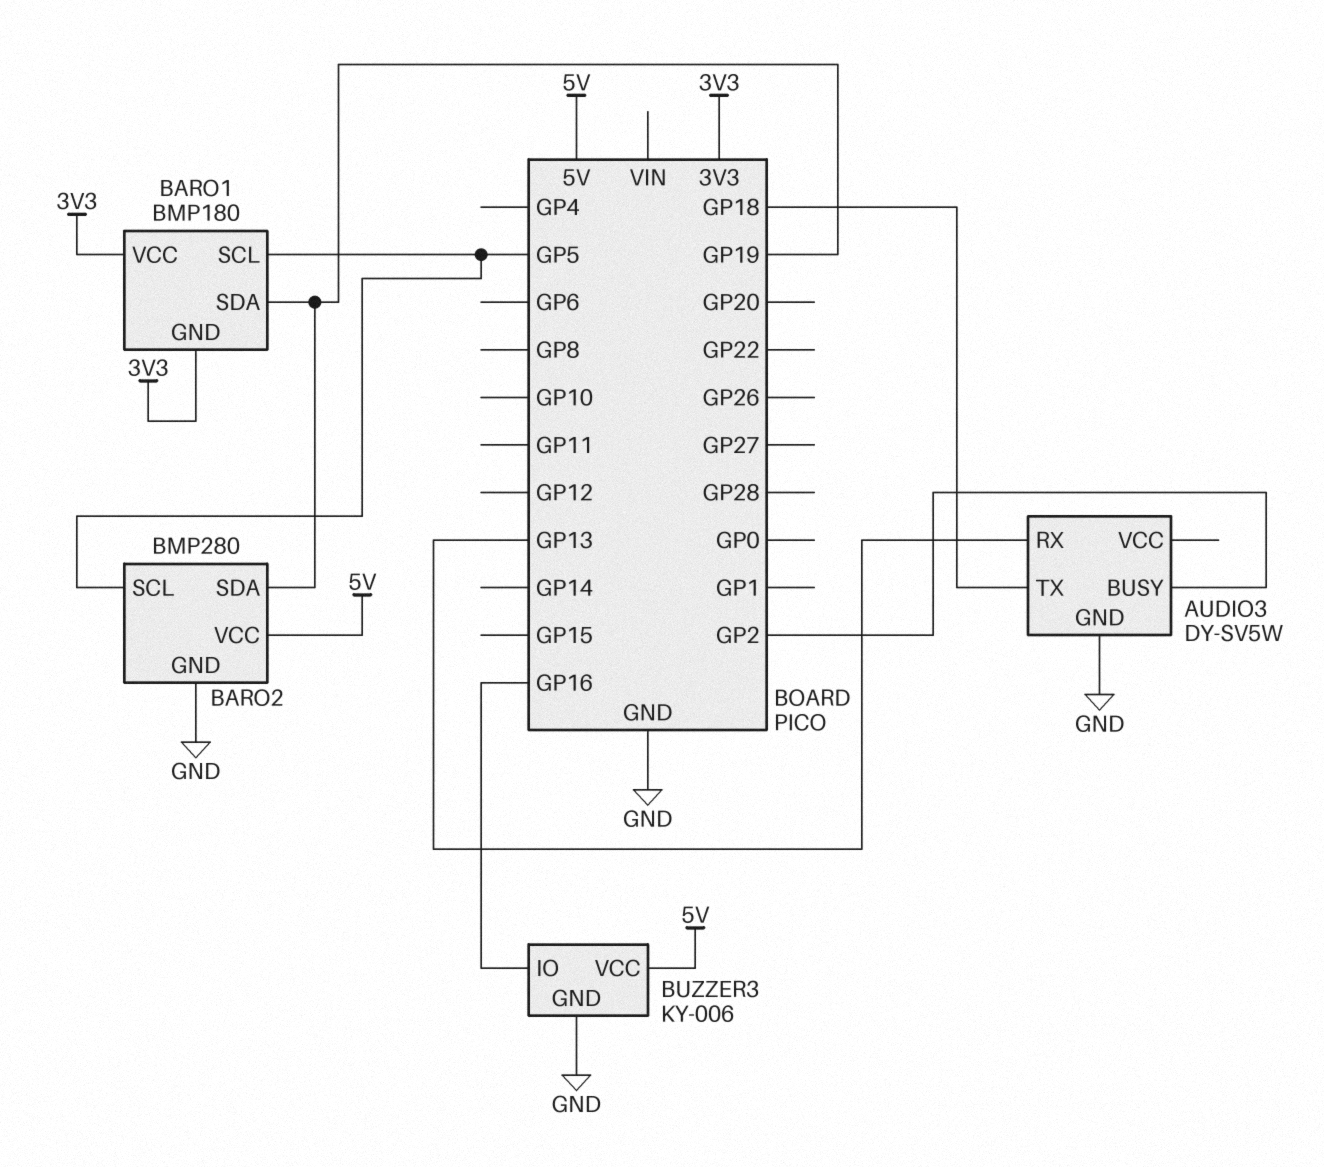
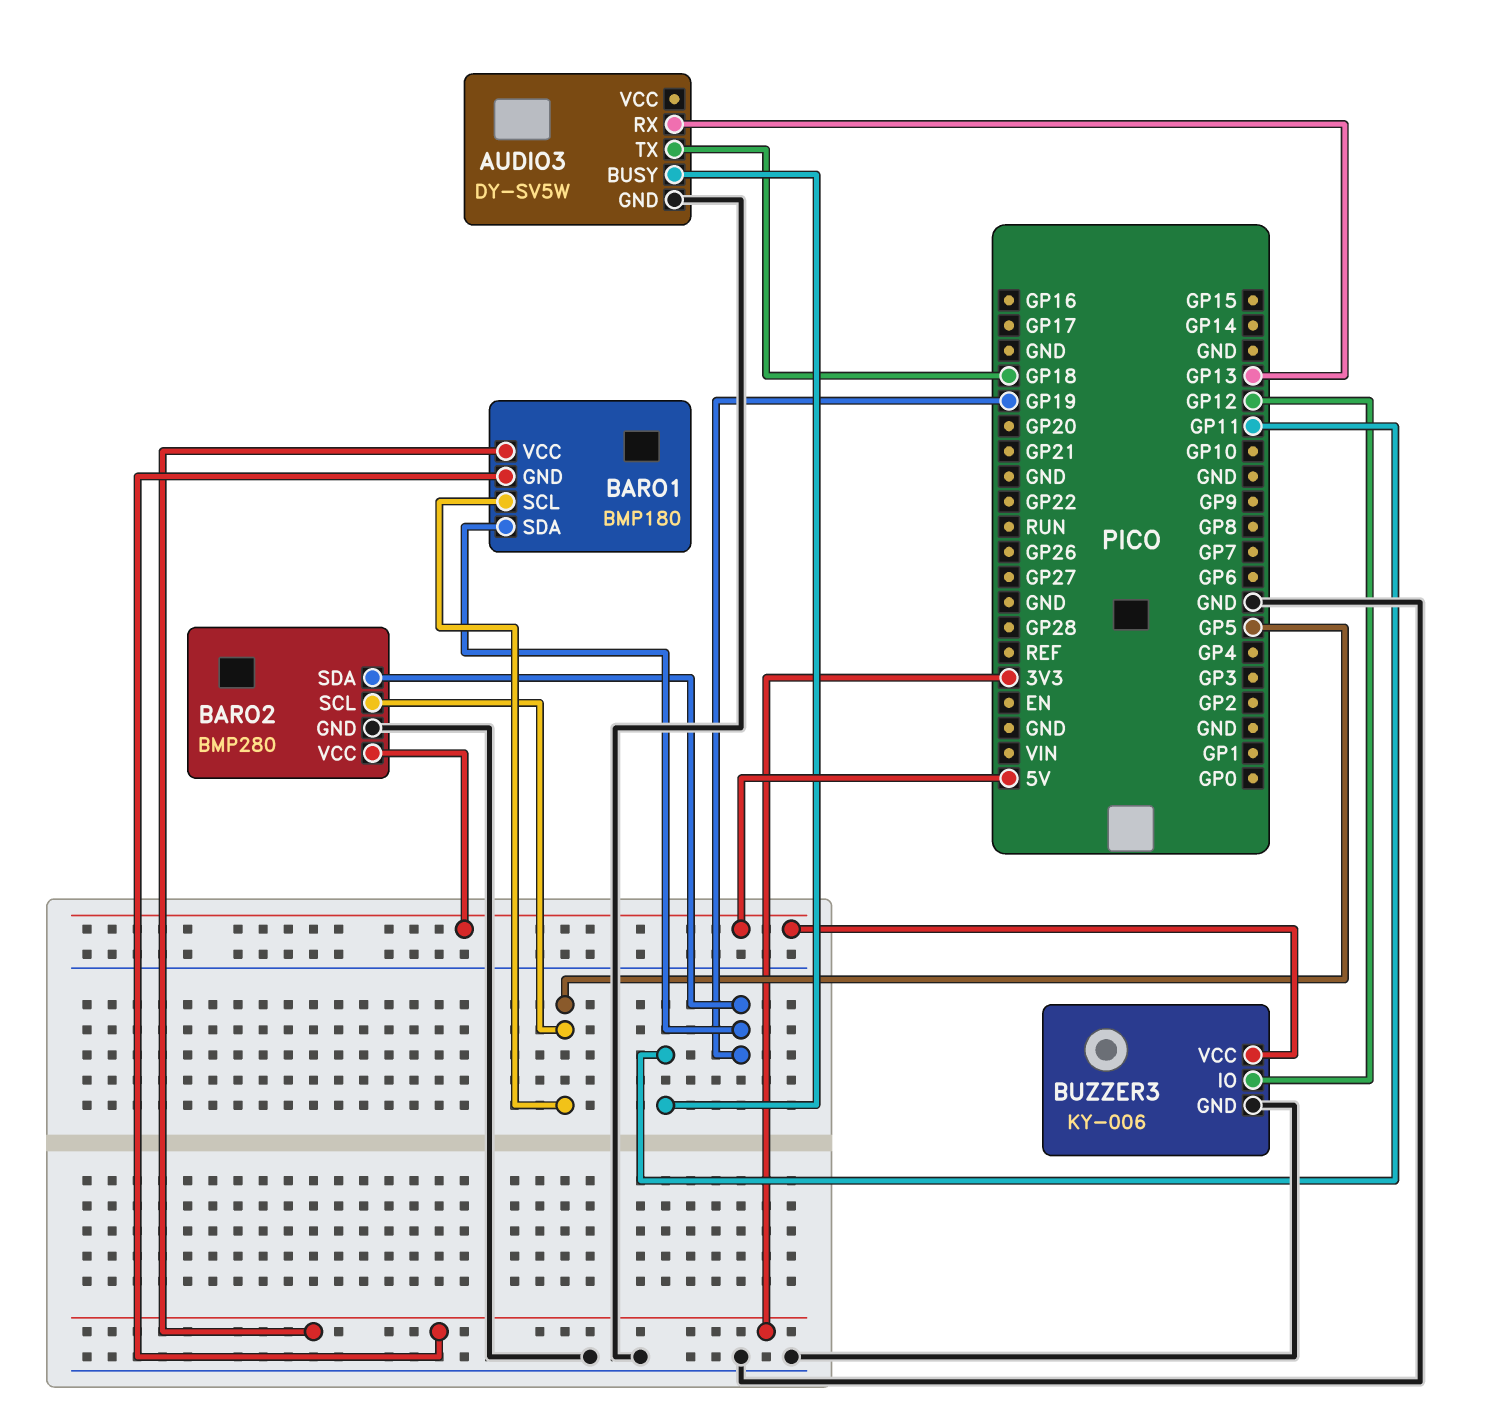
AUDIO3 pin BUSY: GP2 -> GP11
BUZZER3 pin IO: GP16 -> GP12

